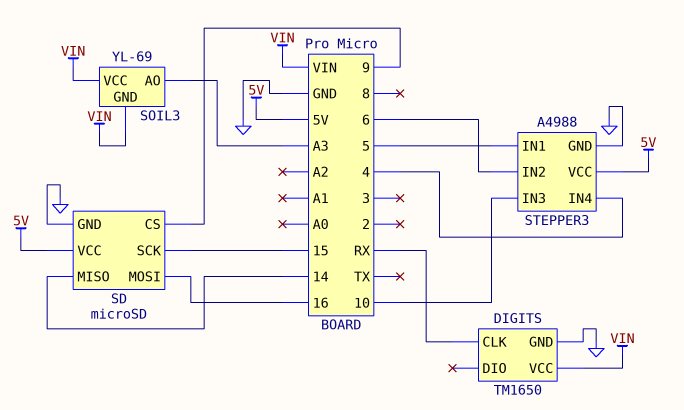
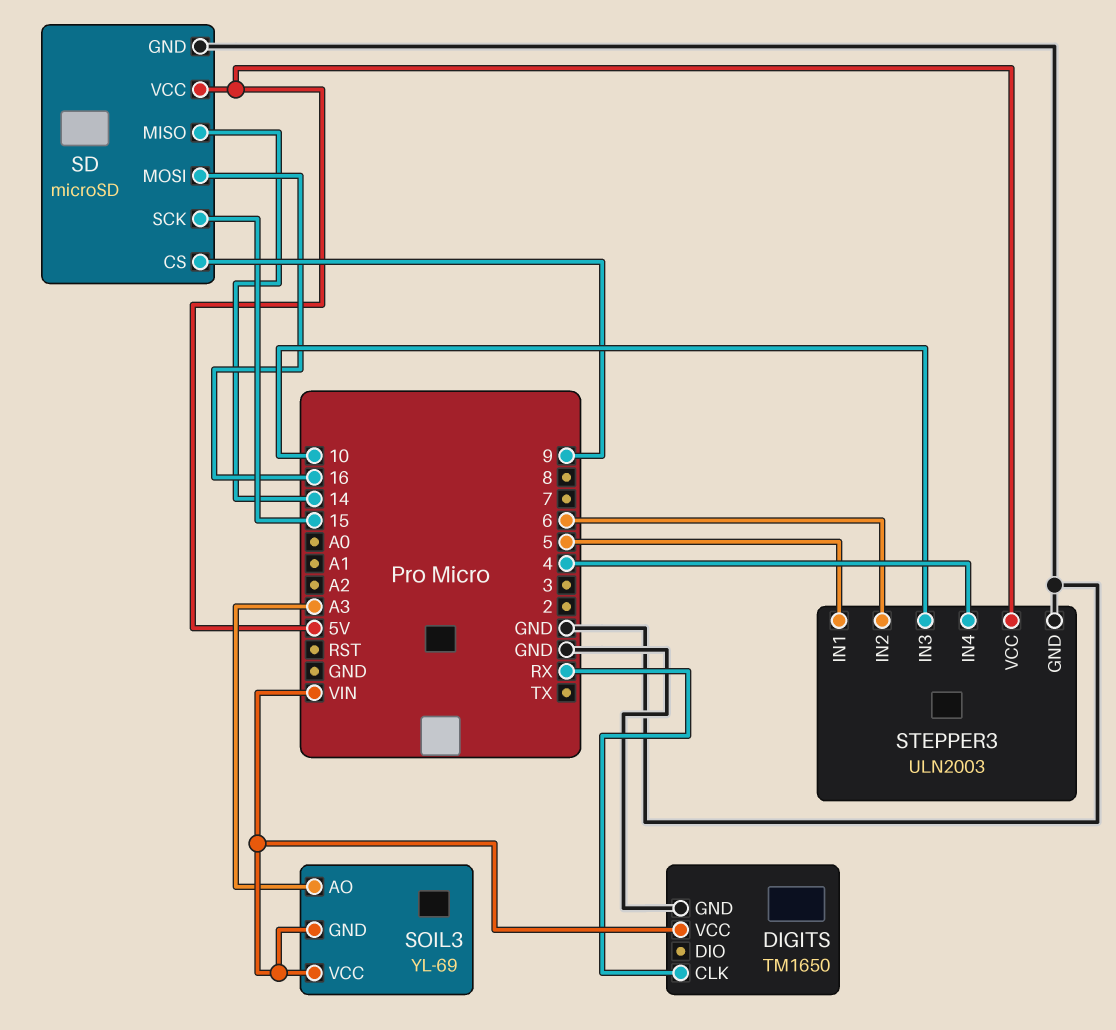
STEPPER3: A4988 -> ULN2003

